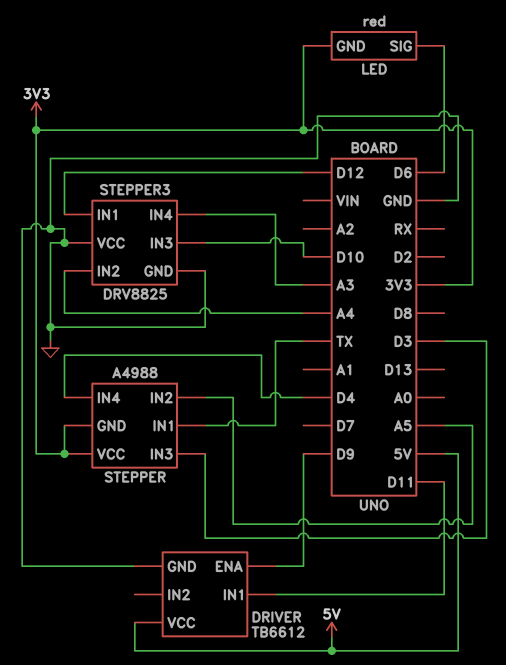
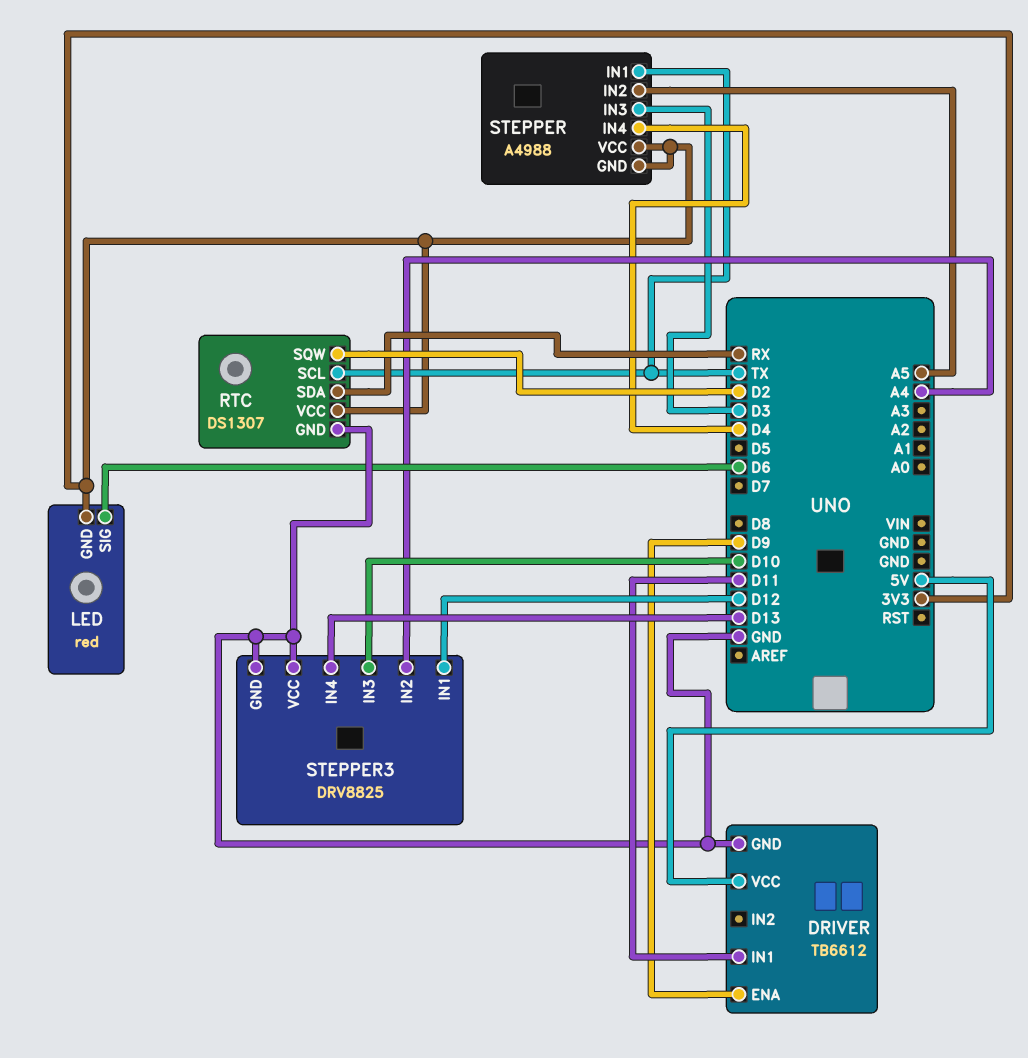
RTC: none -> DS1307
RTC pin GND: none -> GND
RTC pin SCL: none -> TX
RTC pin SDA: none -> RX
RTC pin SQW: none -> D2
RTC pin VCC: none -> 3V3
STEPPER3 pin IN4: A3 -> D13

